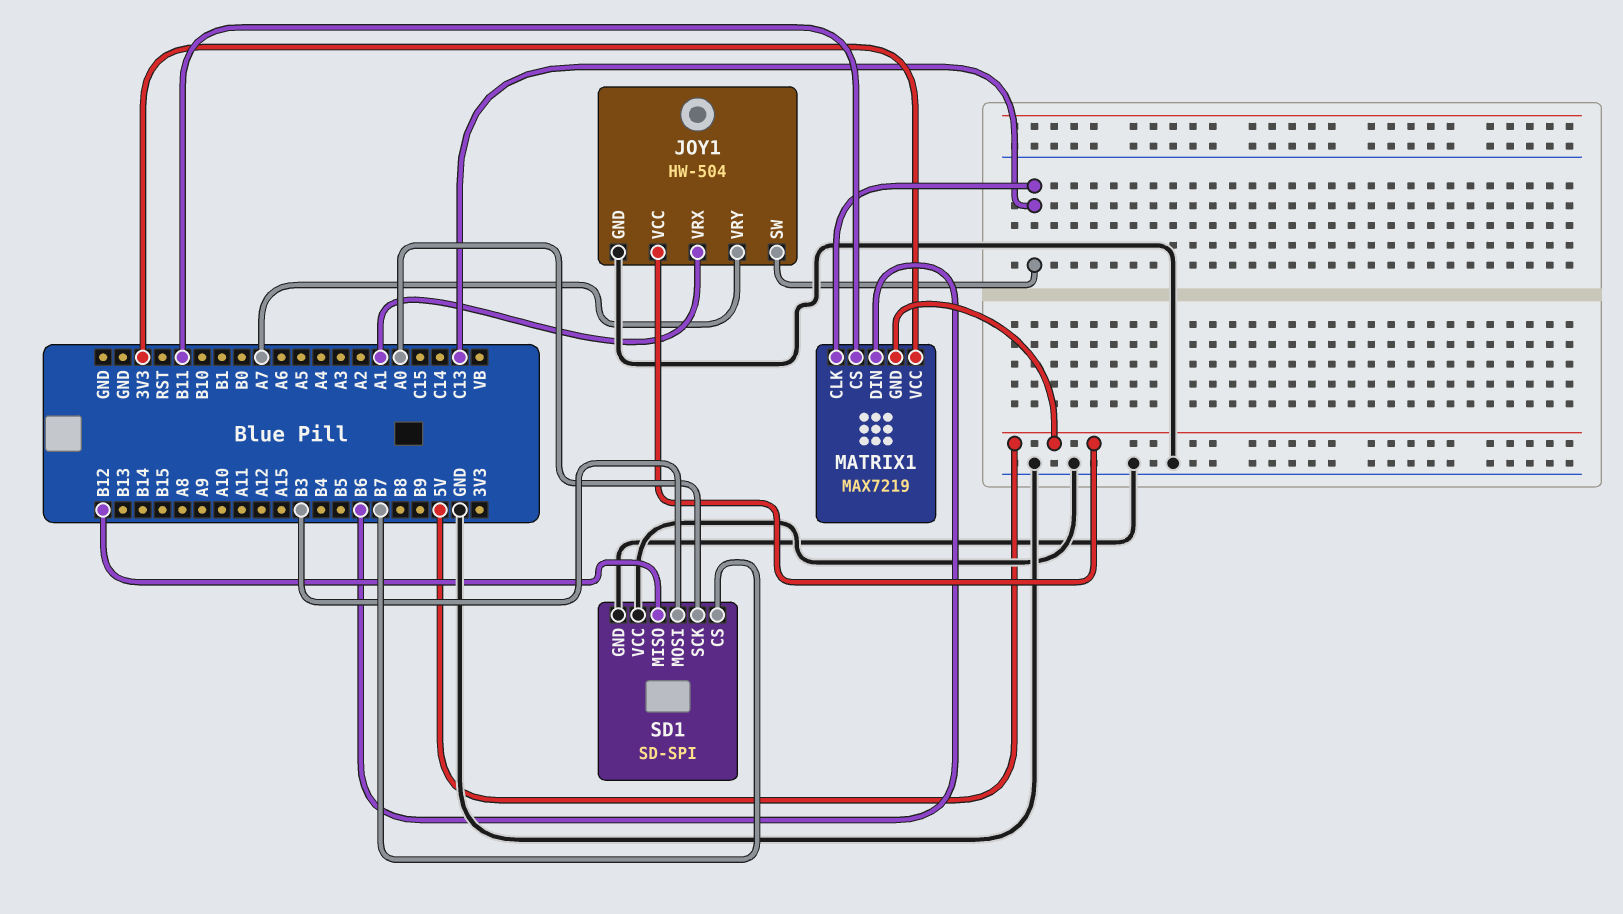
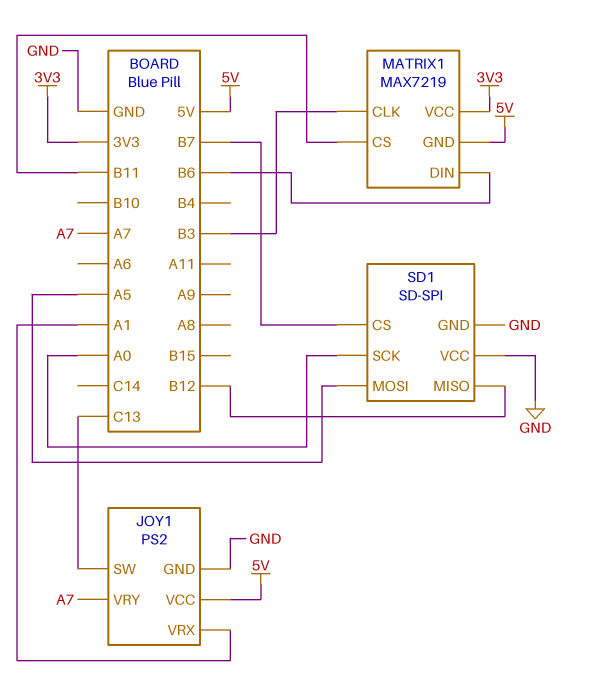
JOY1: HW-504 -> PS2
MATRIX1 pin CLK: C13 -> B3
SD1 pin MOSI: B3 -> A5

